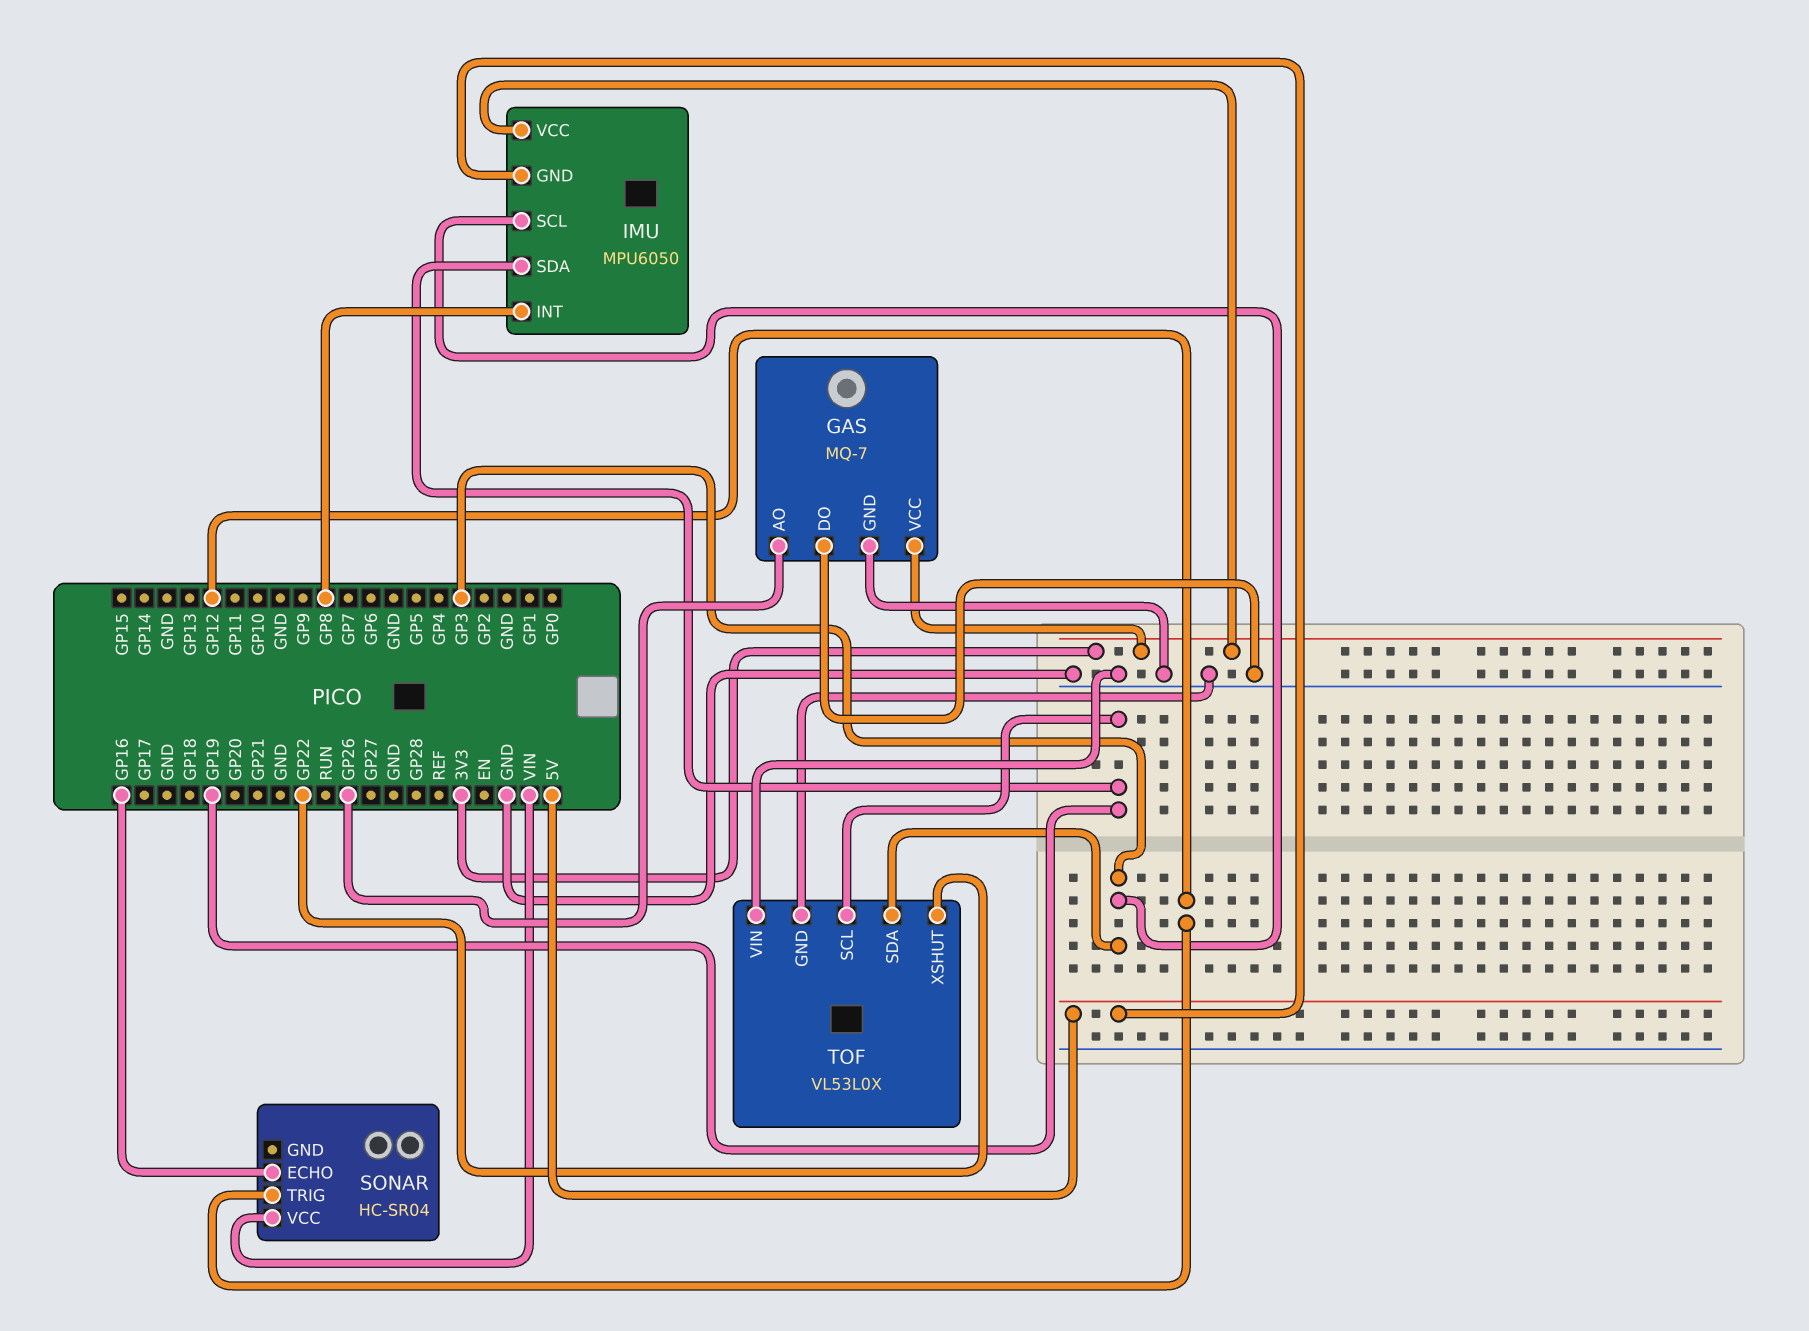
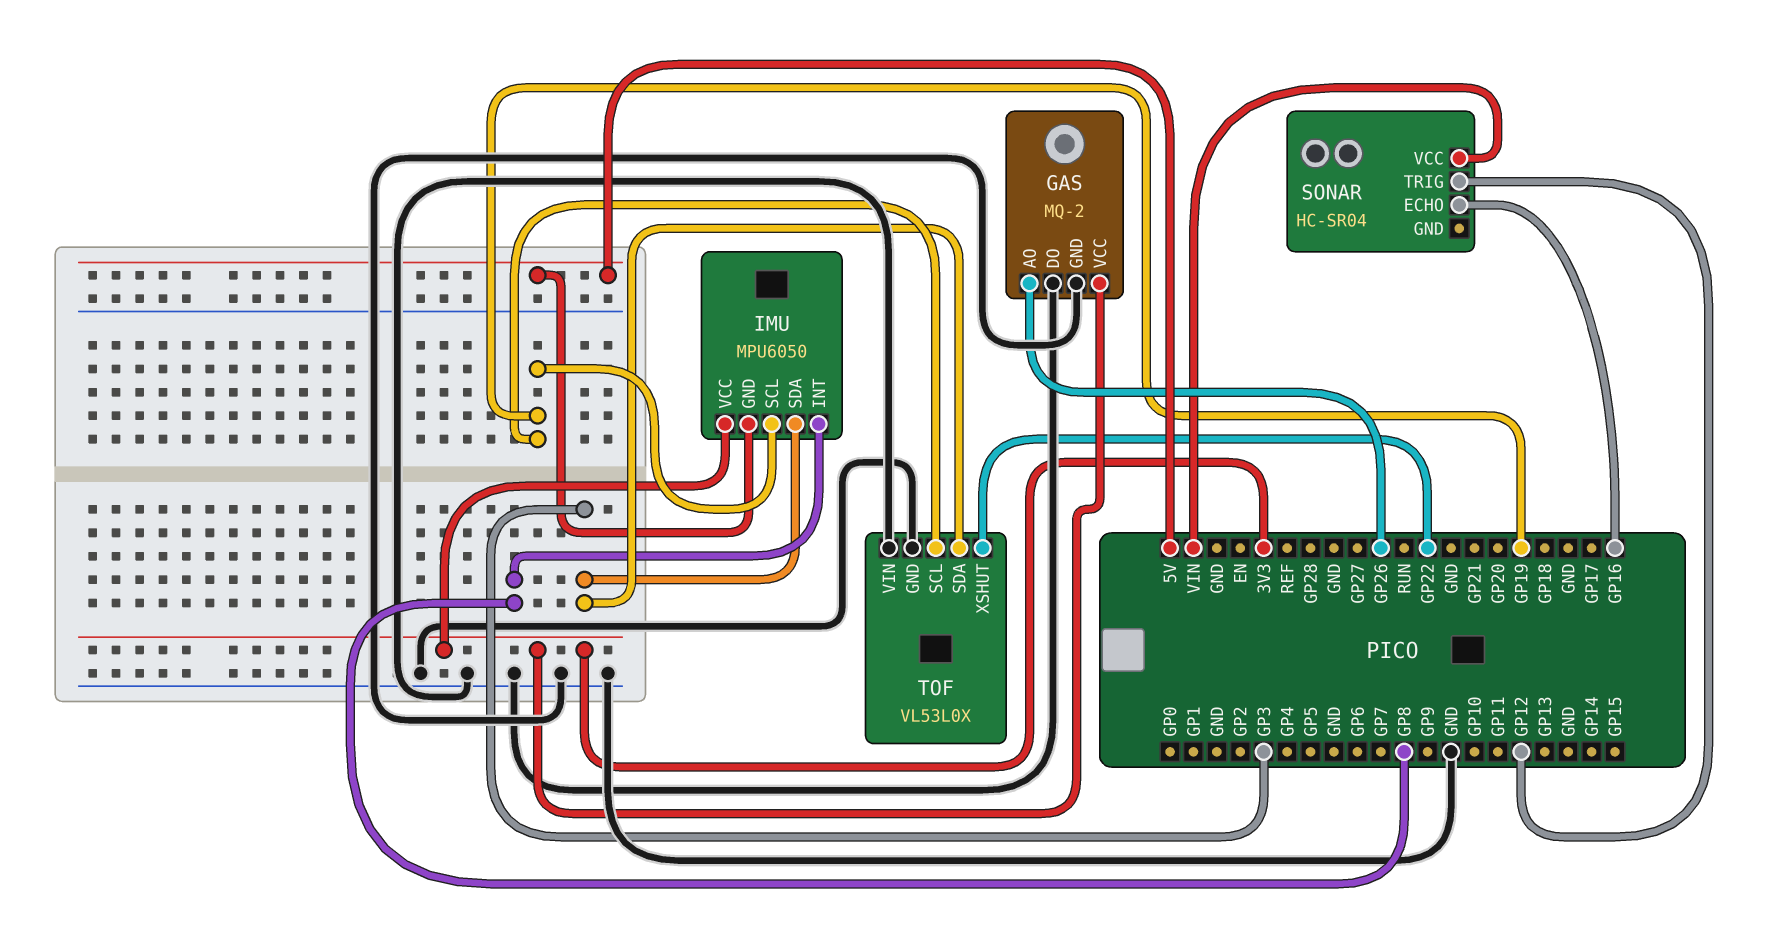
GAS: MQ-7 -> MQ-2
IMU pin SCL: GP3 -> GP19
IMU pin SDA: GP19 -> GP3

